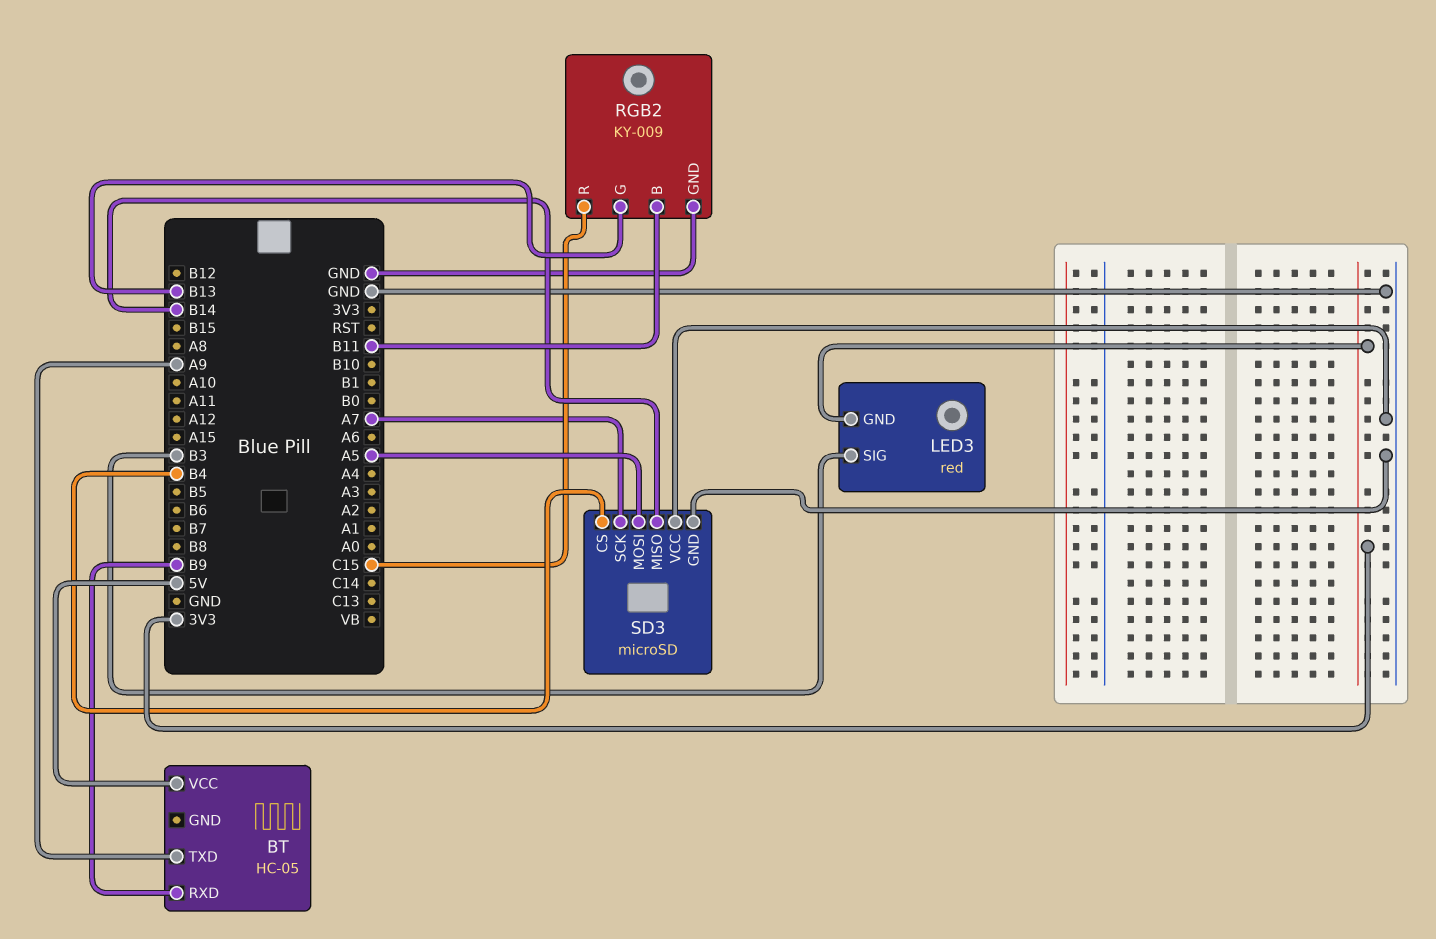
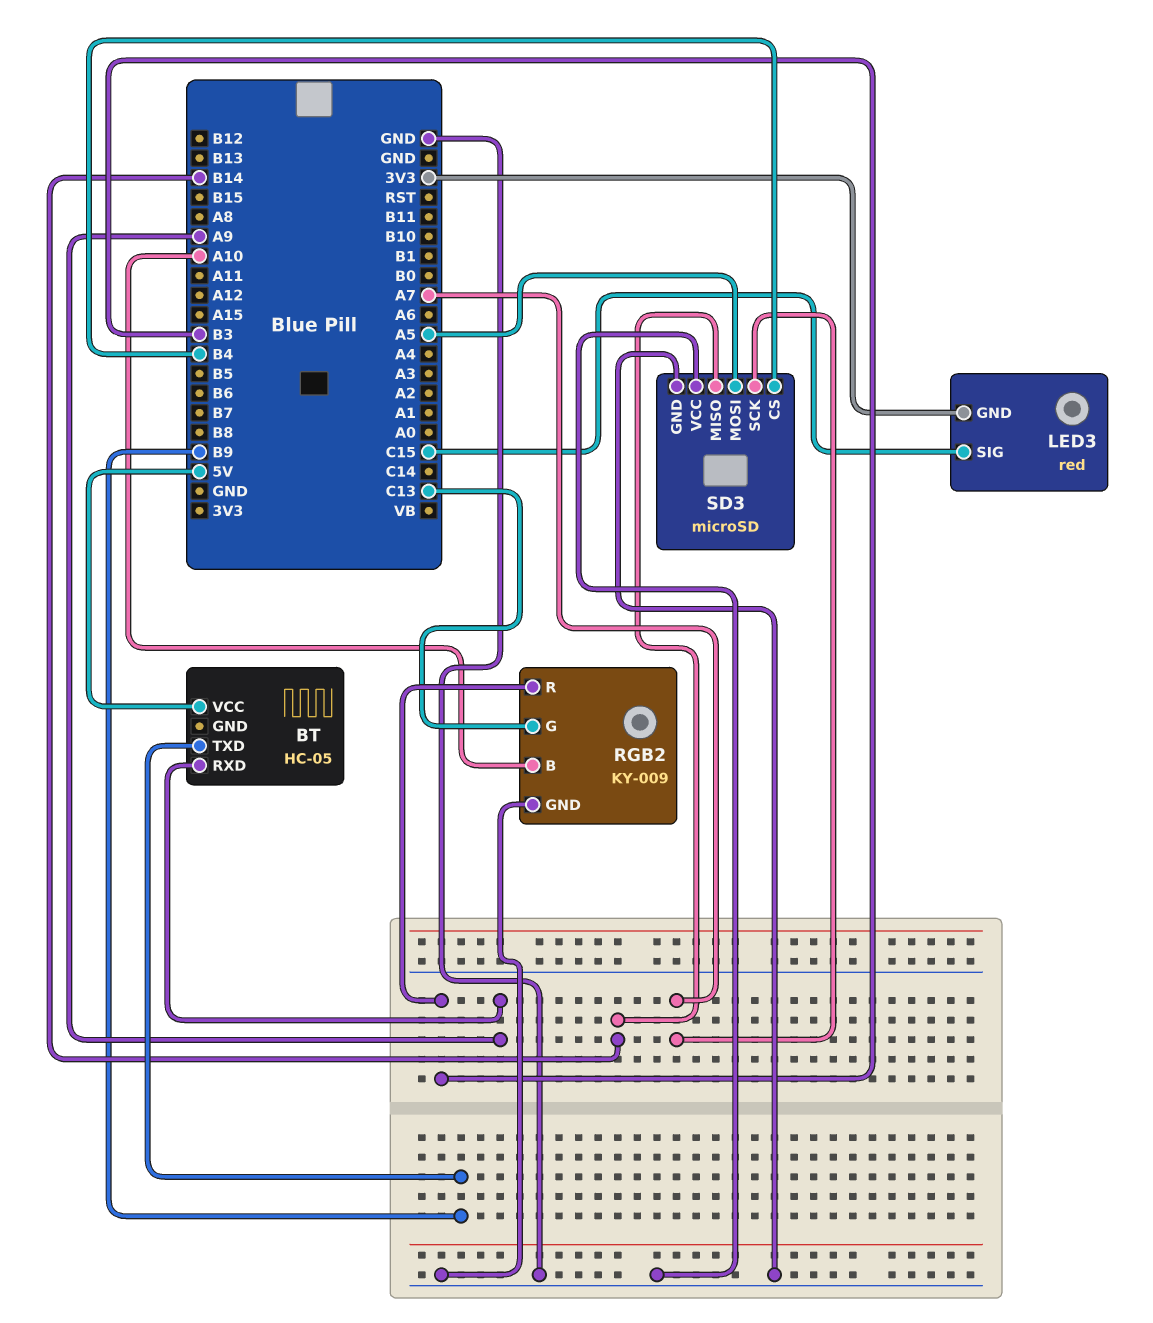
BT pin RXD: B9 -> A9
BT pin TXD: A9 -> B9
LED3 pin SIG: B3 -> C15
RGB2 pin B: B11 -> A10
RGB2 pin G: B13 -> C13
RGB2 pin R: C15 -> B3

